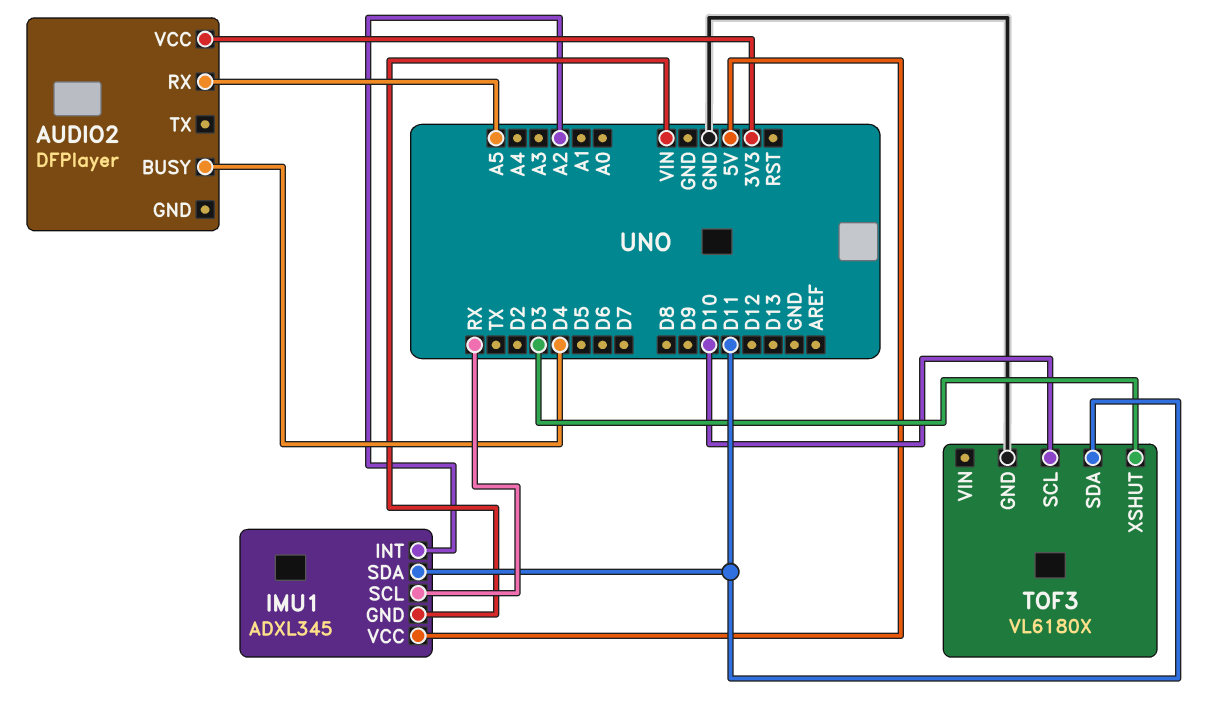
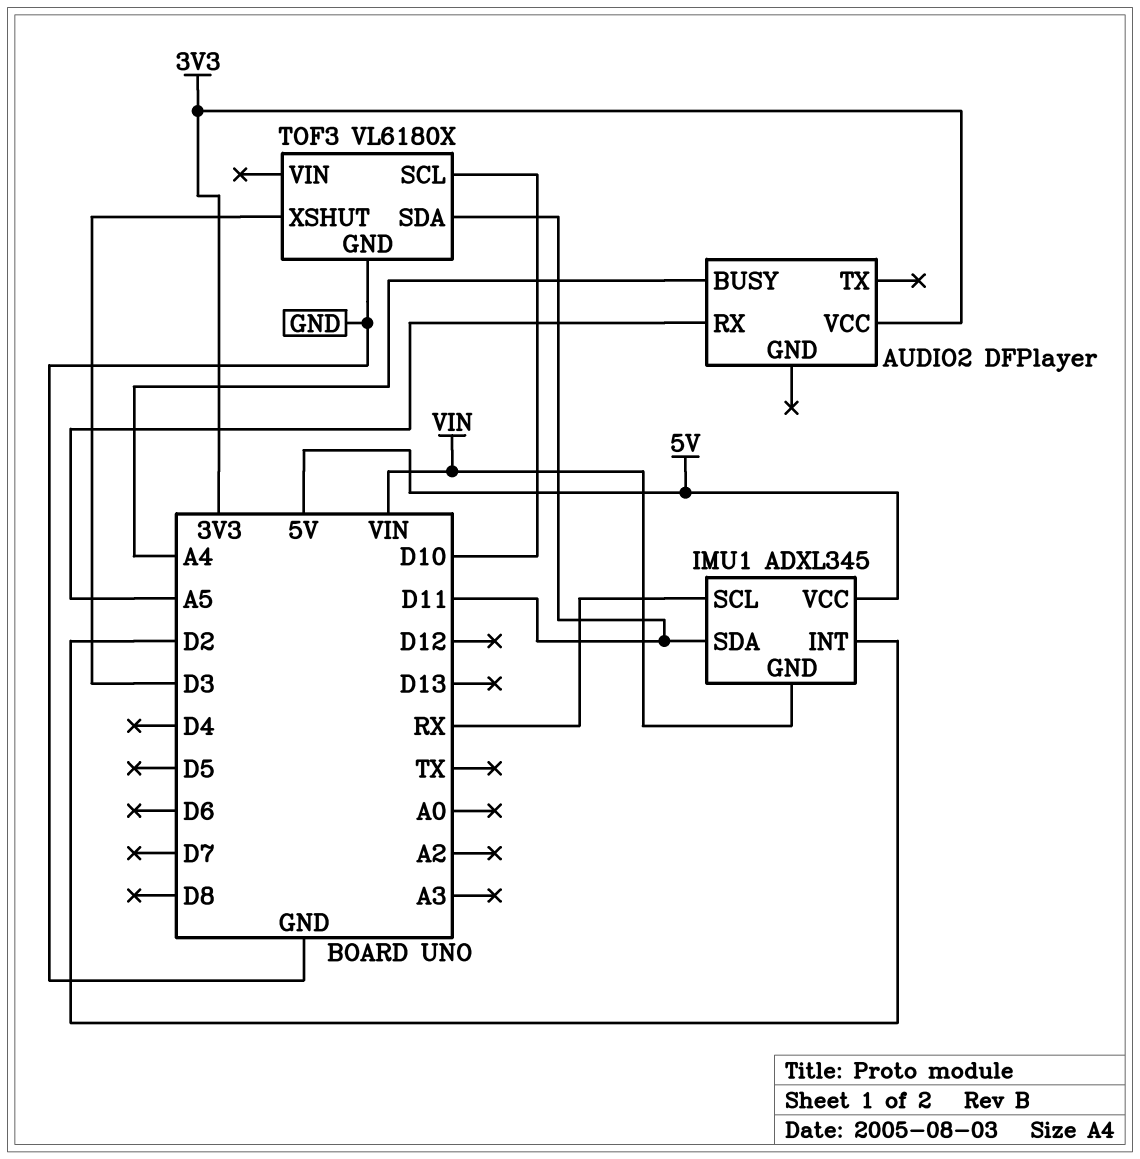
AUDIO2 pin BUSY: D4 -> A4
IMU1 pin INT: A2 -> D2

